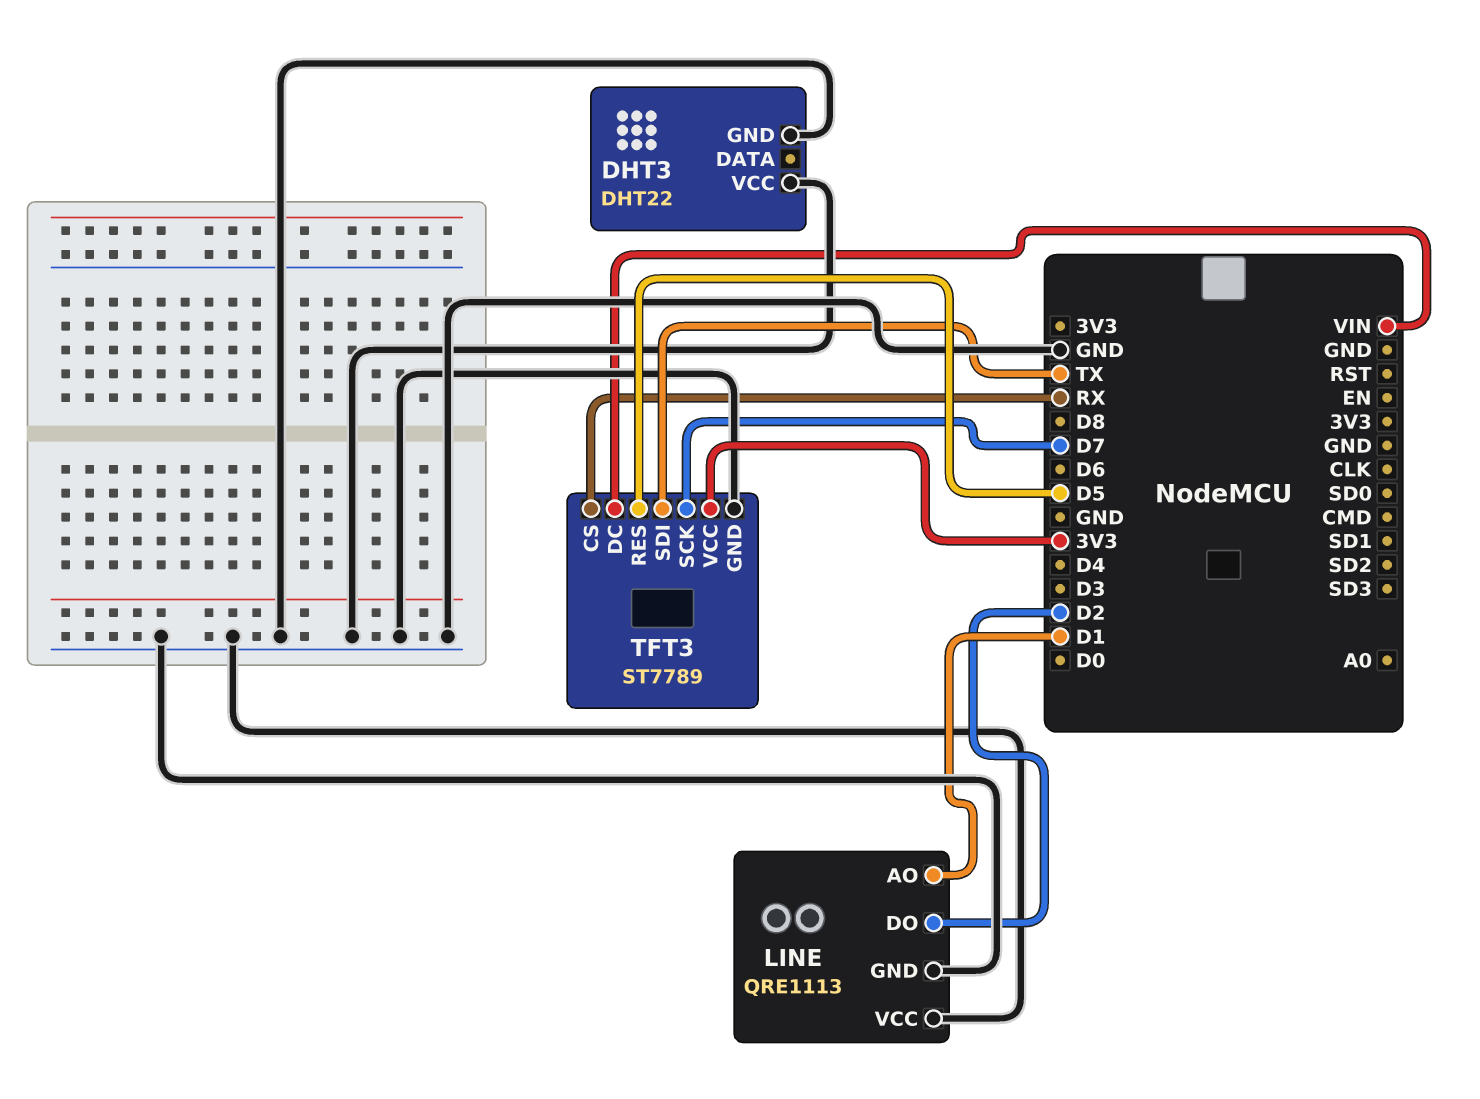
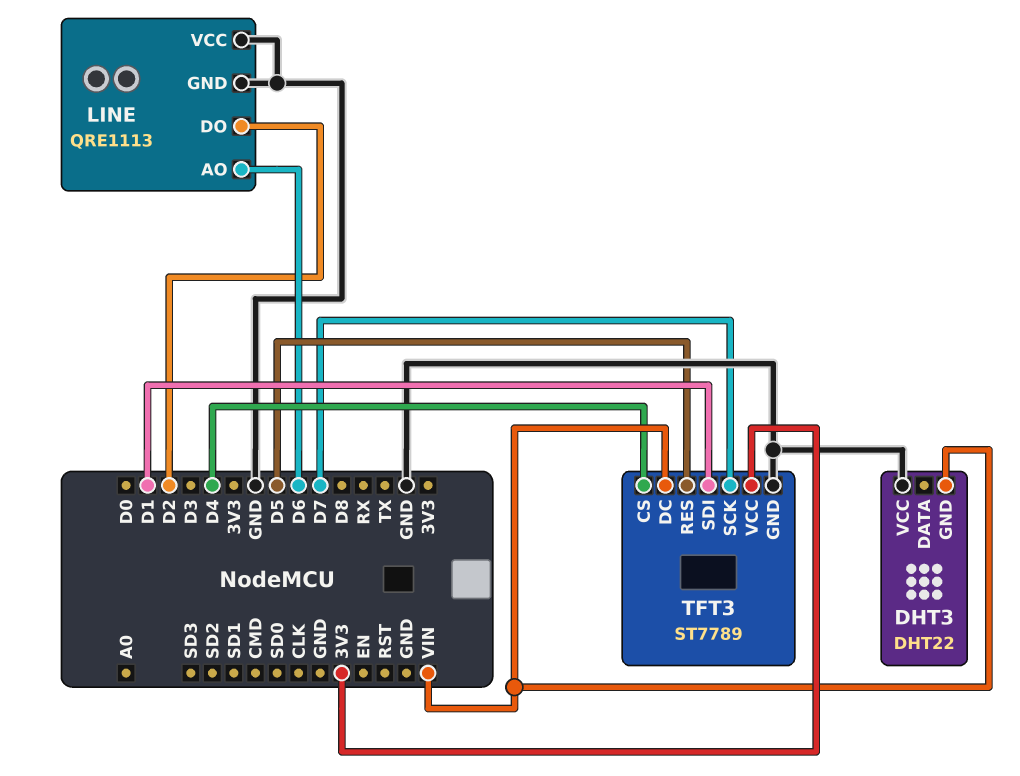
DHT3 pin GND: GND -> VIN
LINE pin AO: D1 -> D6
TFT3 pin CS: RX -> D4
TFT3 pin SDI: TX -> D1

